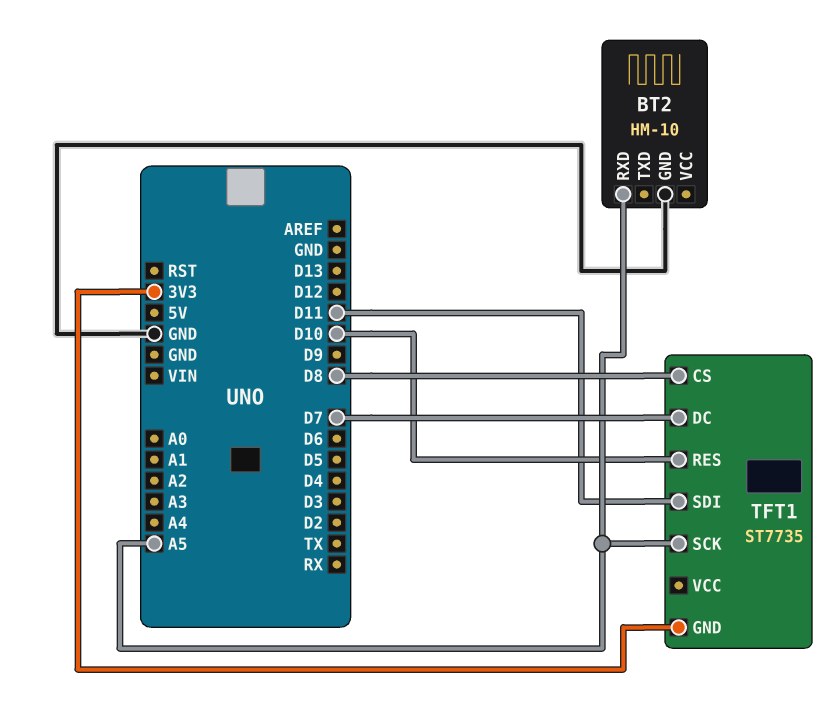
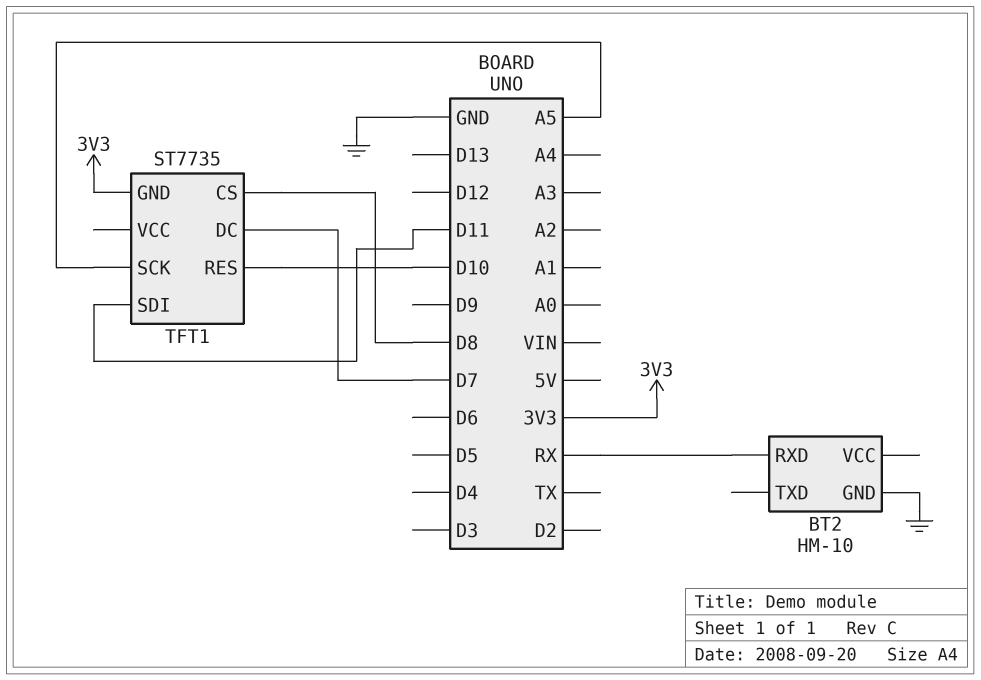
BT2 pin RXD: A5 -> RX

